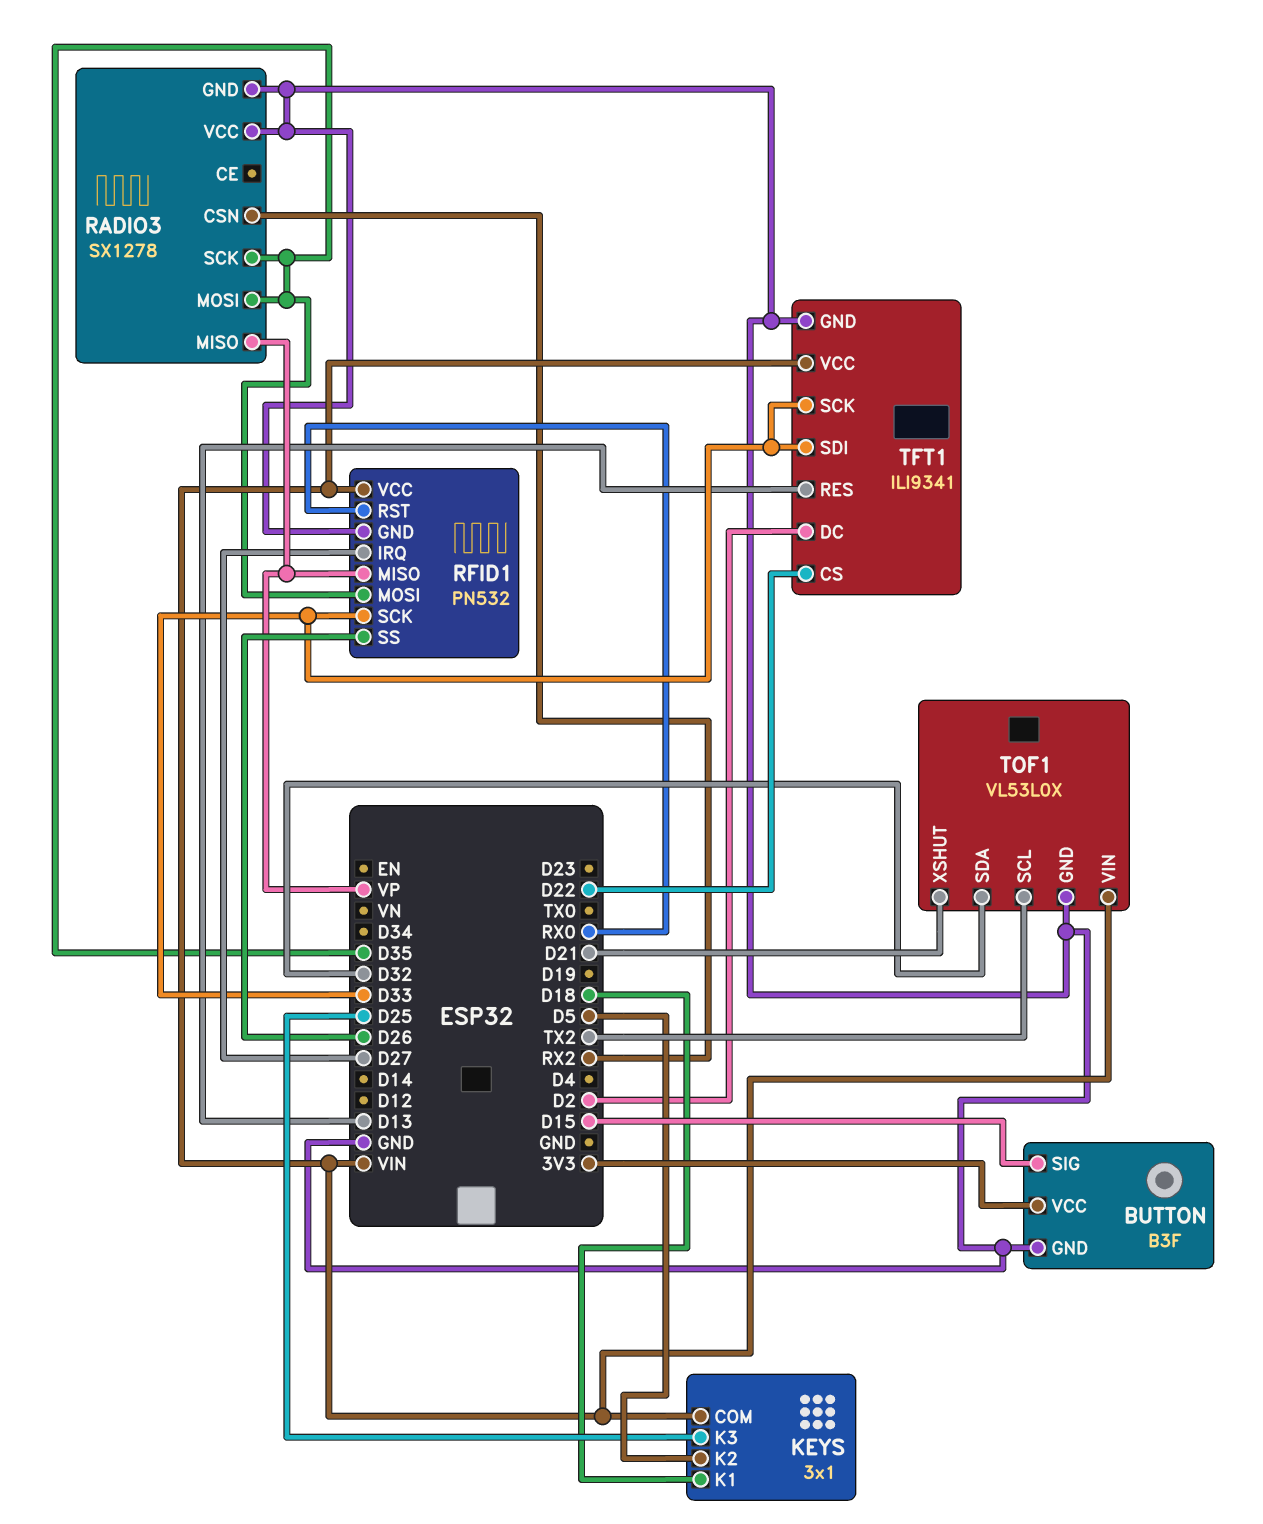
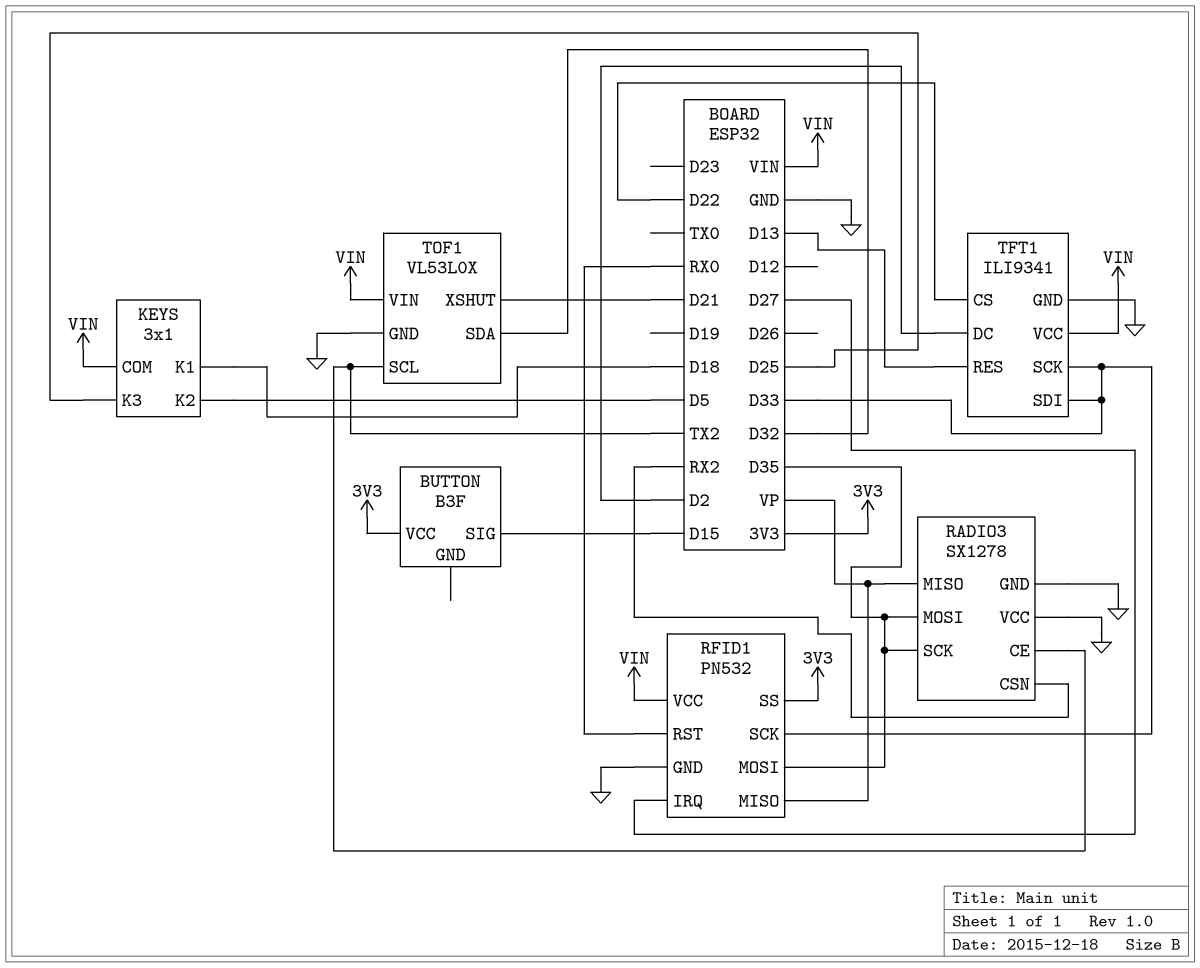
BUTTON pin GND: GND -> none
RADIO3 pin CE: none -> TX2
RFID1 pin SS: D26 -> 3V3

